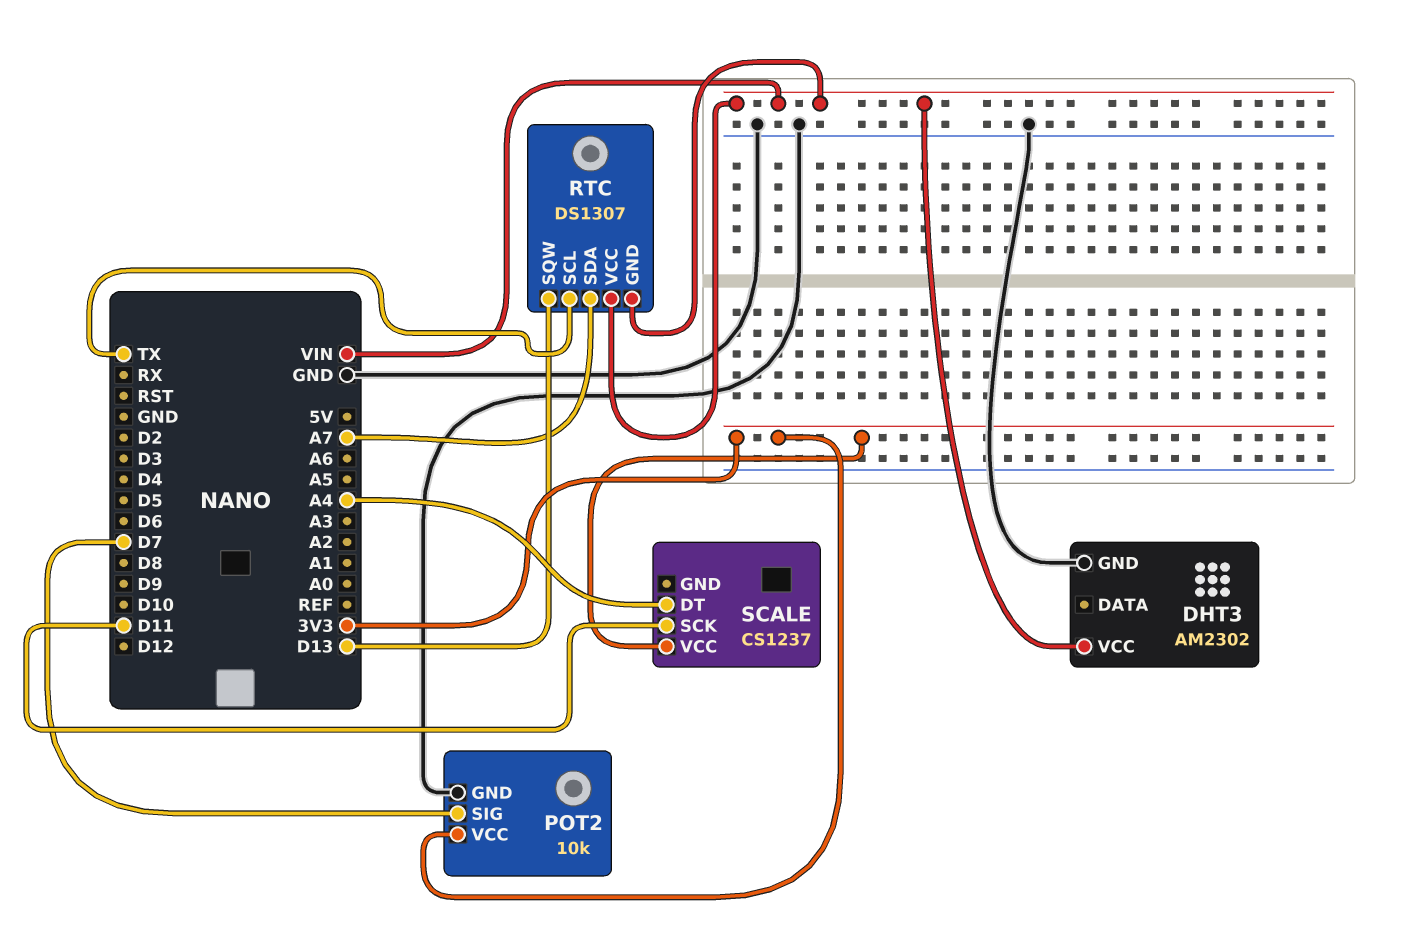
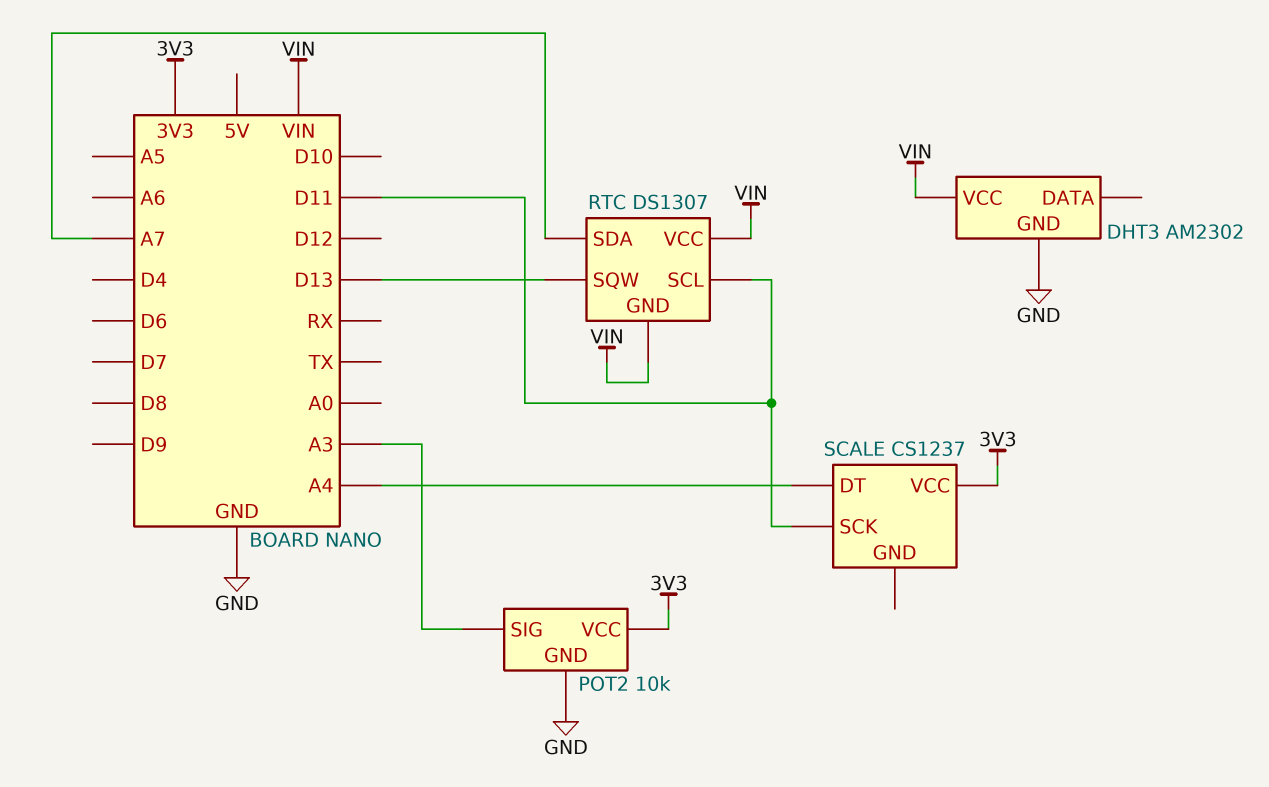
POT2 pin SIG: D7 -> A3
RTC pin SCL: TX -> D11

